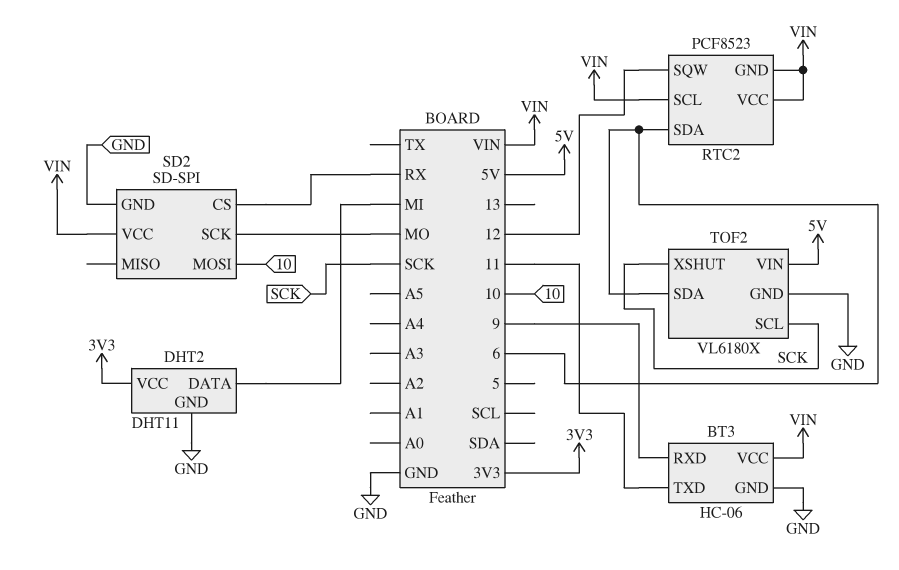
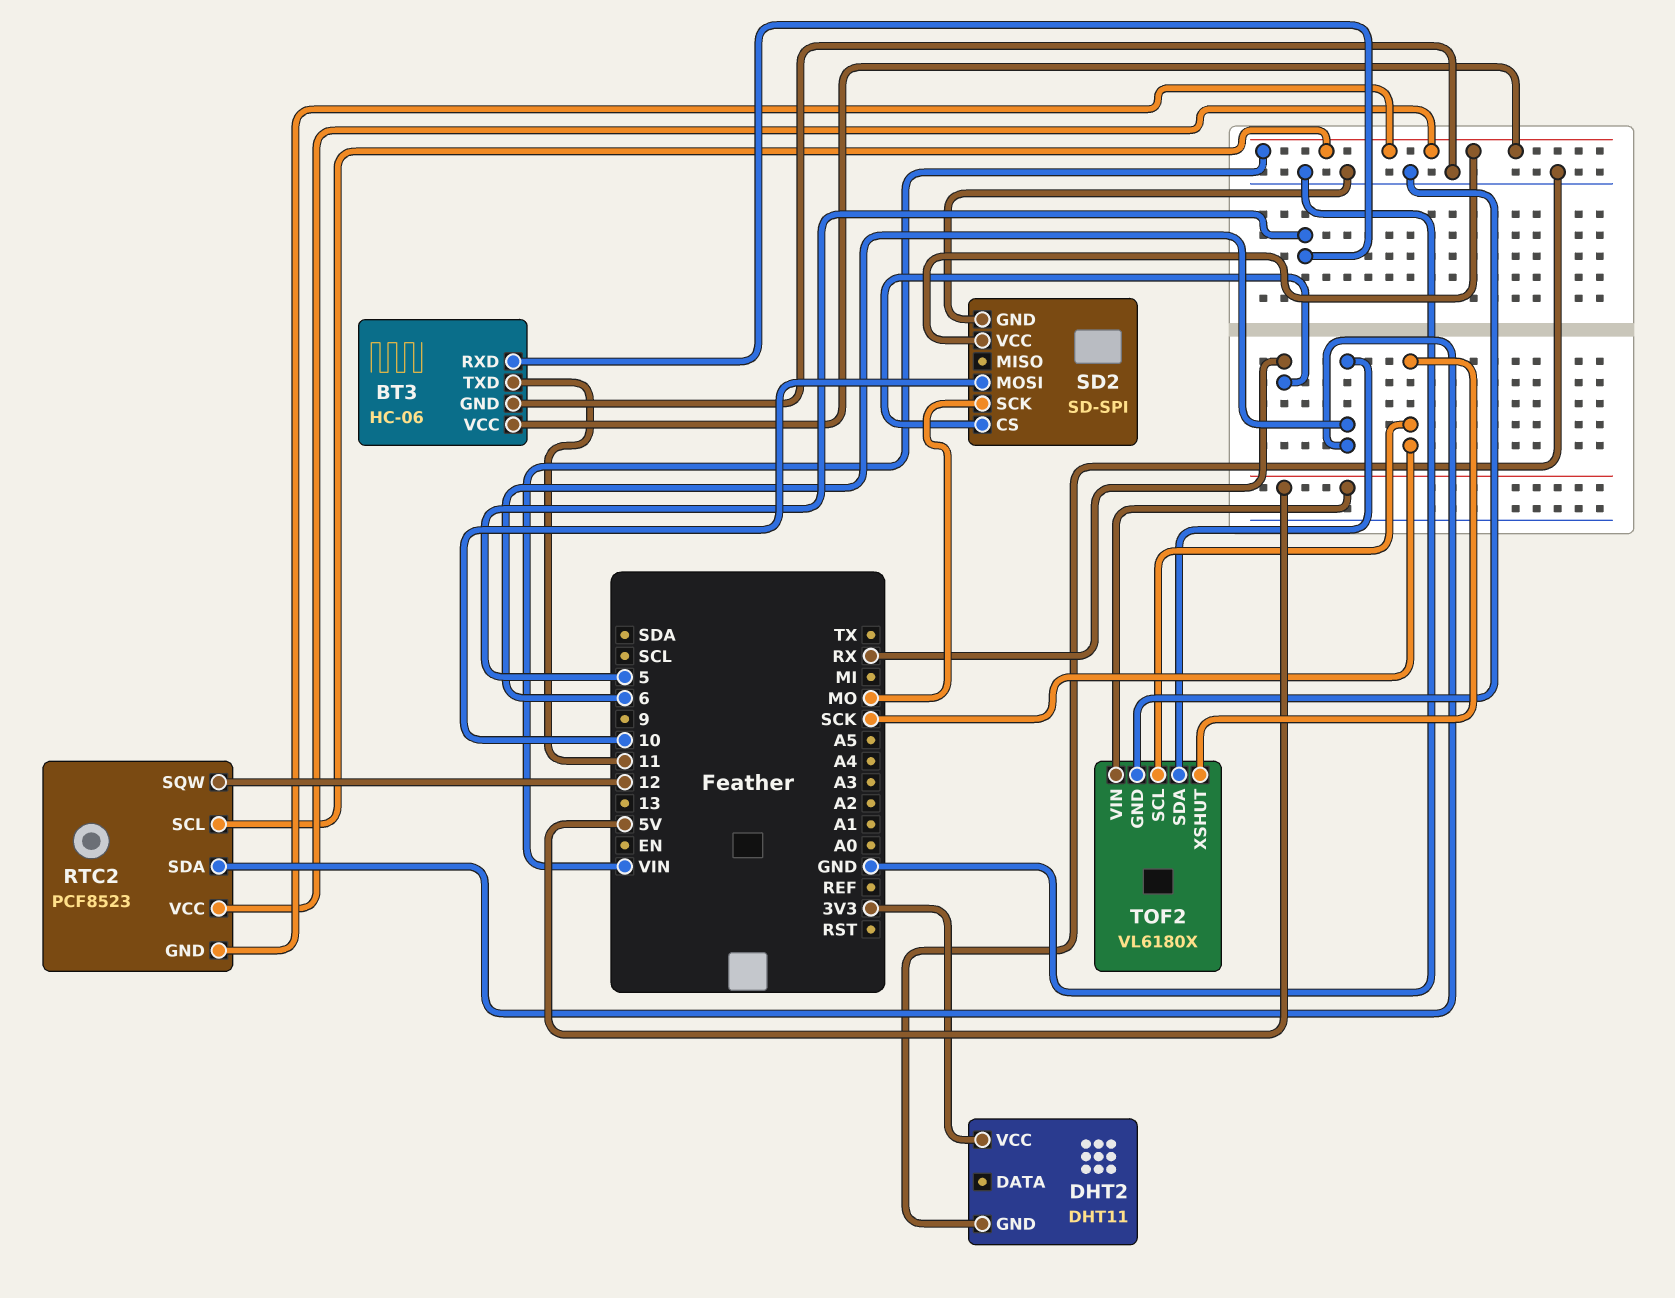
BT3 pin RXD: 9 -> 5
DHT2 pin DATA: MI -> none

